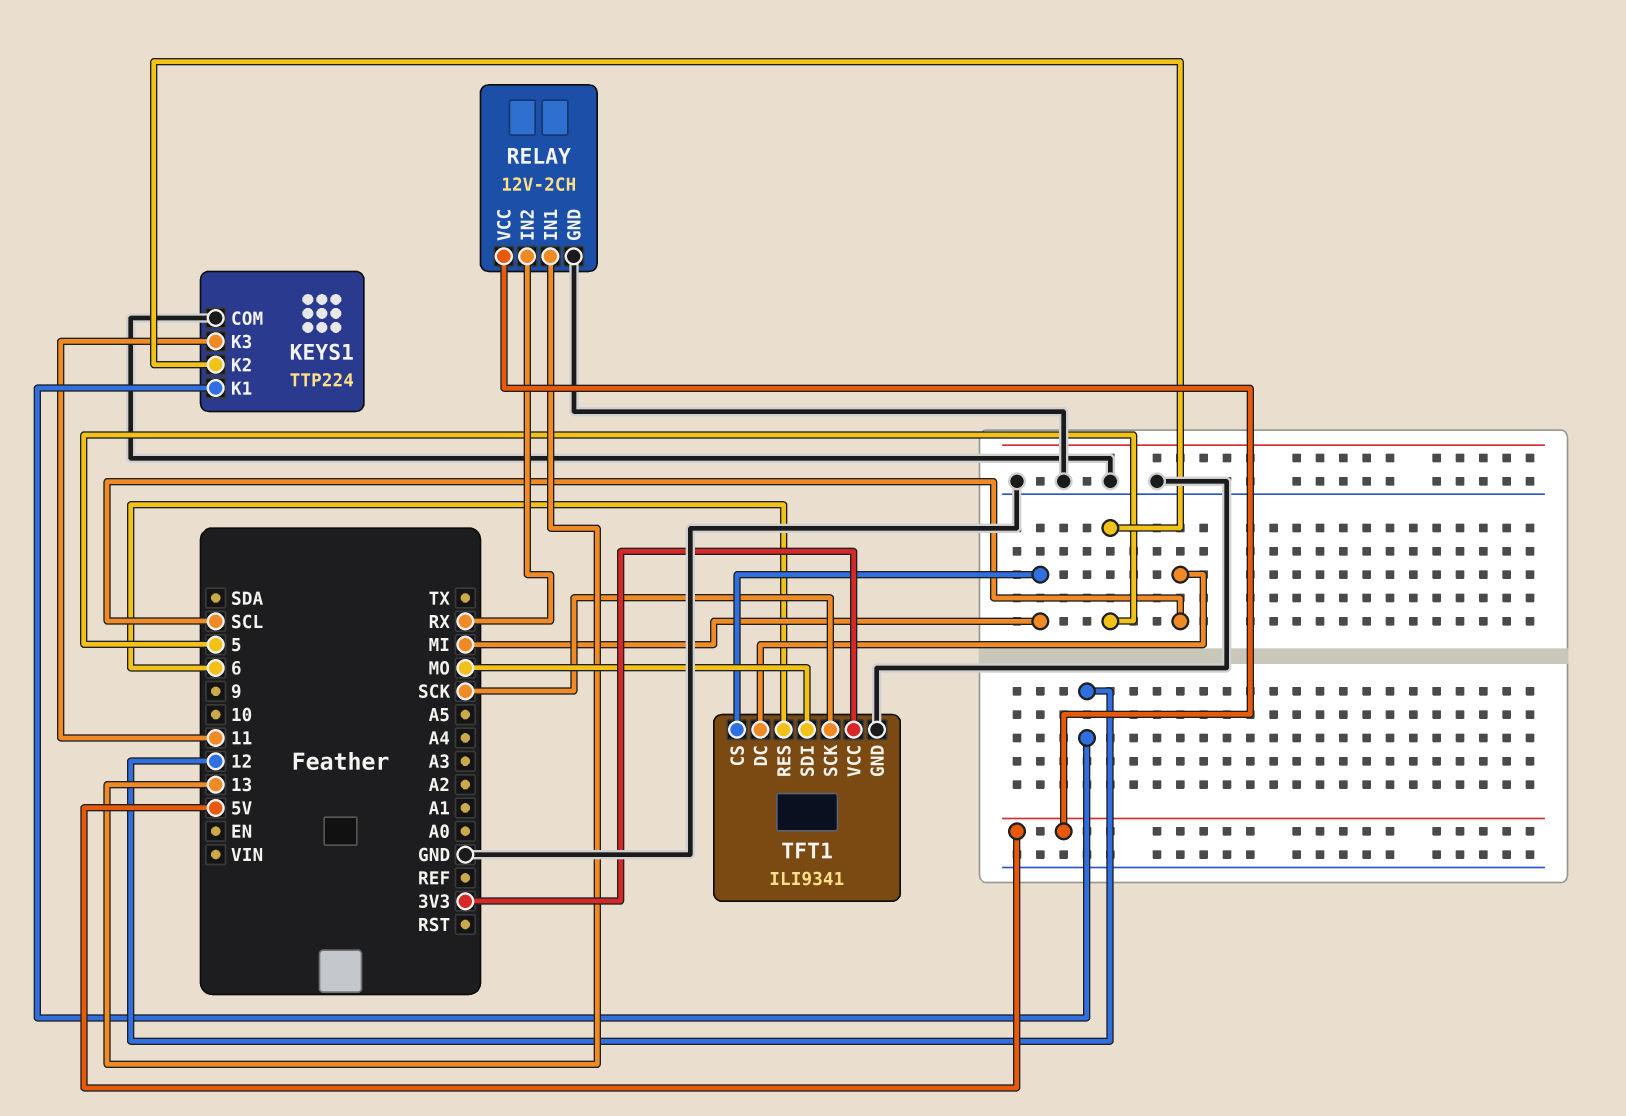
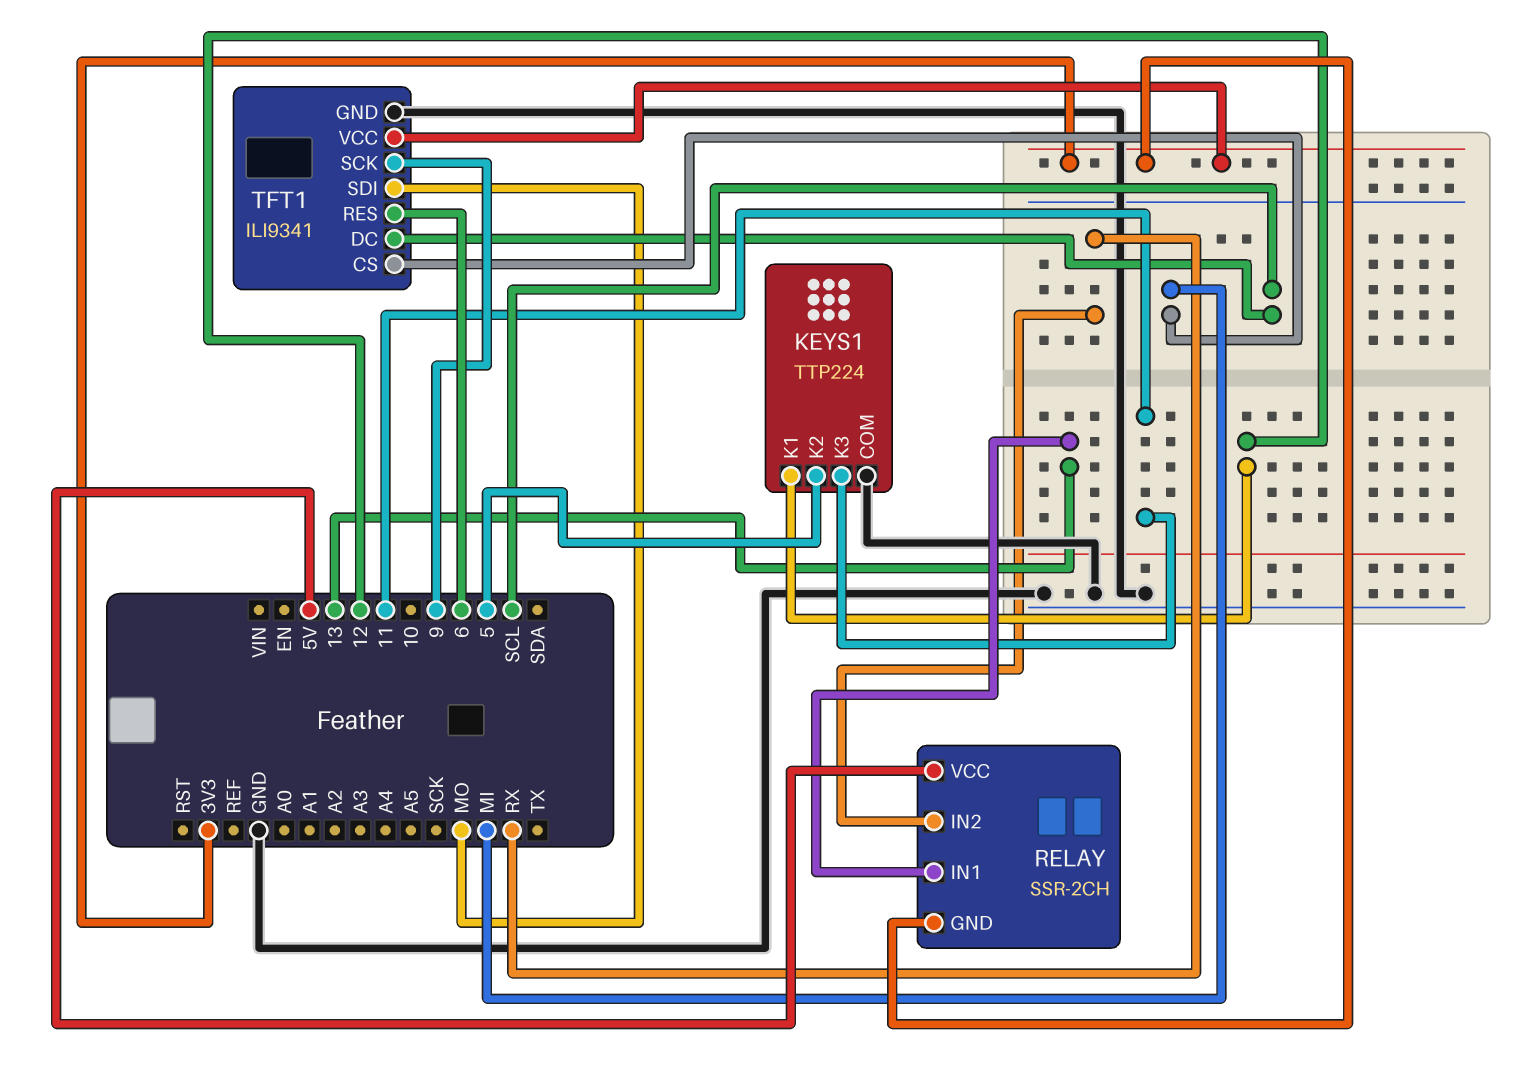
RELAY: 12V-2CH -> SSR-2CH
RELAY pin GND: GND -> 3V3
TFT1 pin SCK: SCK -> 9

